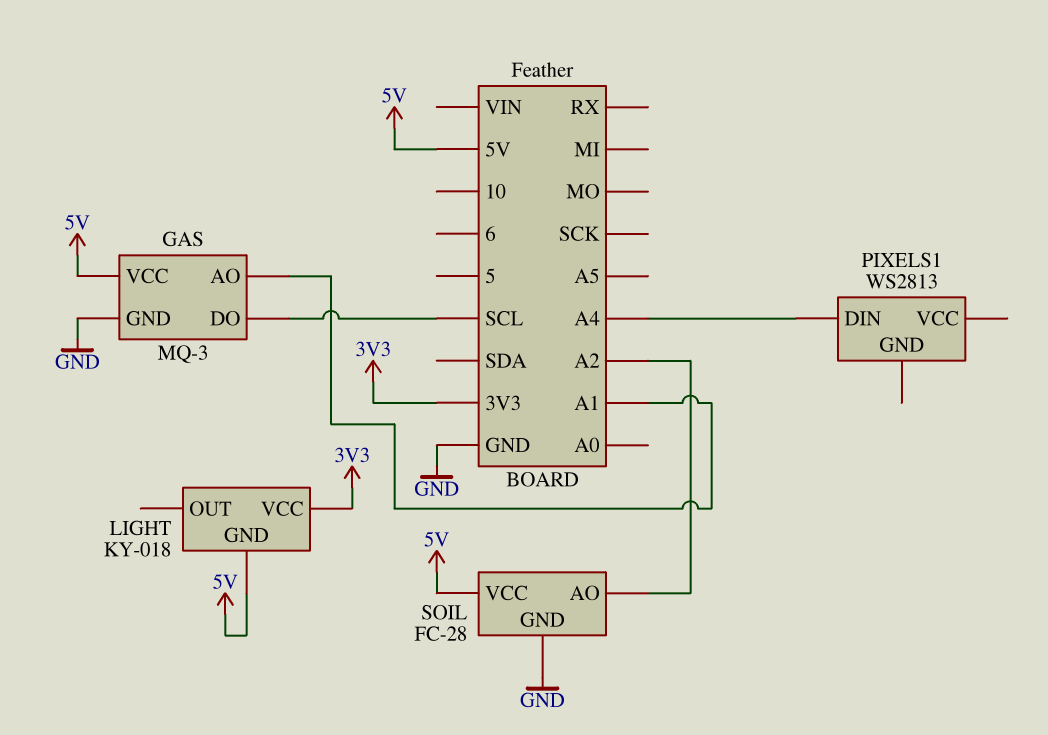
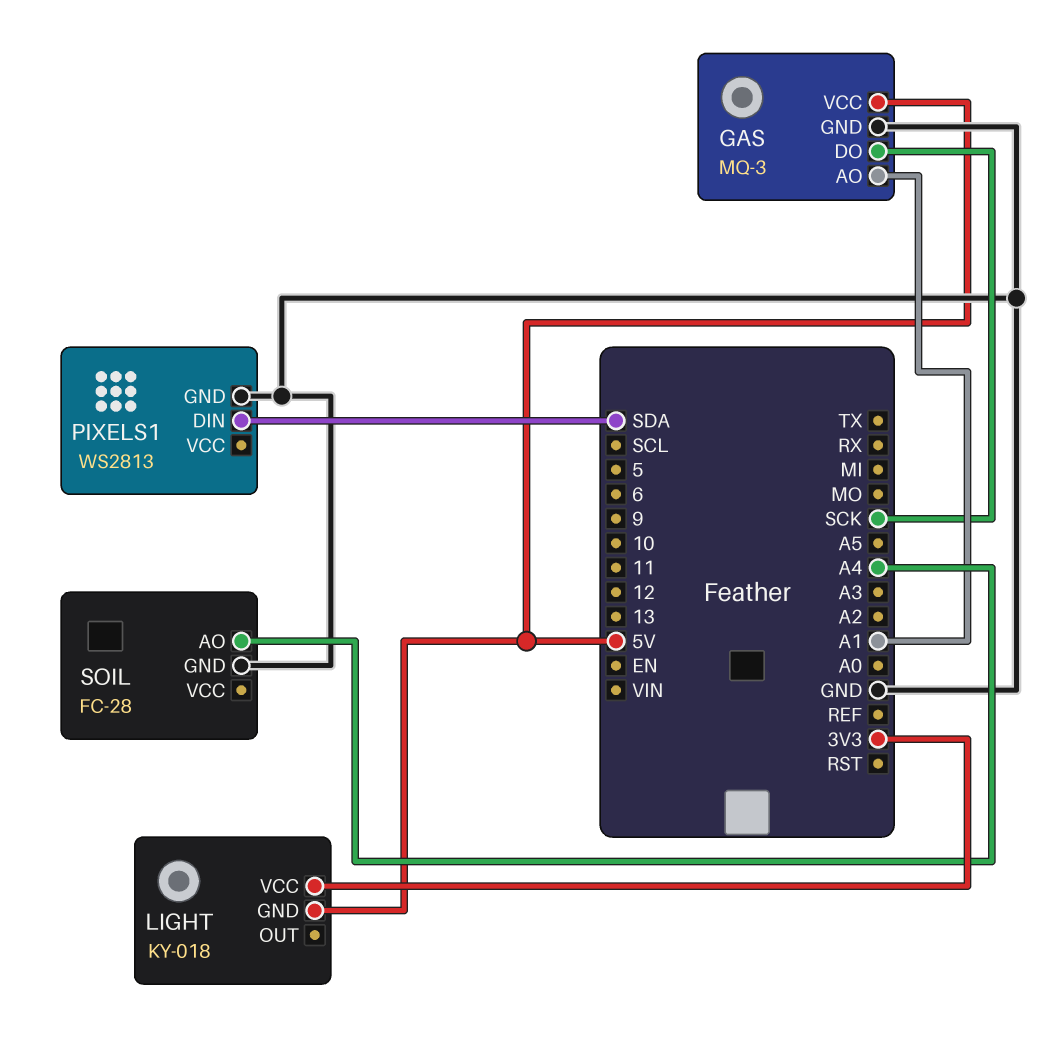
GAS pin DO: SCL -> SCK
PIXELS1 pin DIN: A4 -> SDA
PIXELS1 pin GND: none -> GND
SOIL pin AO: A2 -> A4
SOIL pin VCC: 5V -> none

